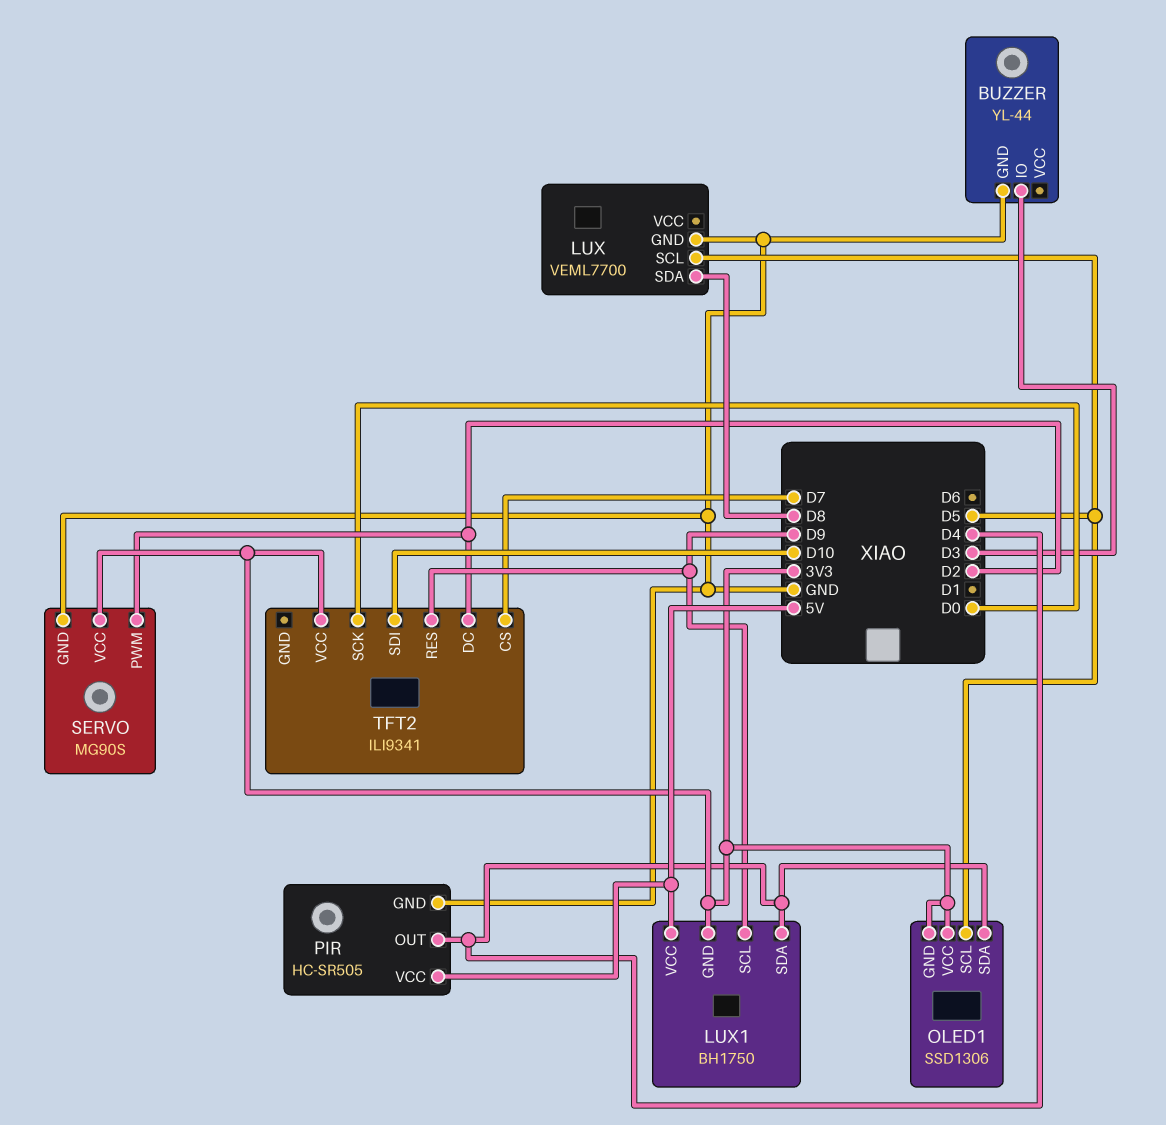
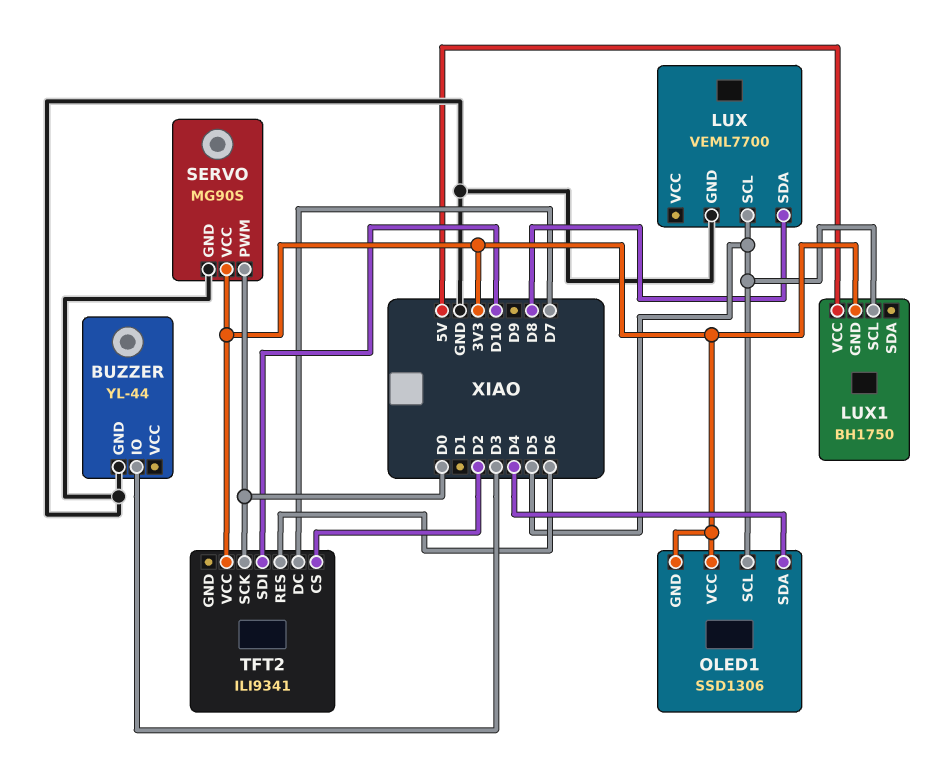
LUX1 pin SCL: D9 -> D5
LUX1 pin SDA: D4 -> none
PIR: HC-SR505 -> none
PIR pin GND: GND -> none
PIR pin OUT: D4 -> none
PIR pin VCC: 5V -> none
SERVO pin PWM: D2 -> D0
TFT2 pin CS: D7 -> D2
TFT2 pin DC: D2 -> D7
TFT2 pin RES: D9 -> D6

